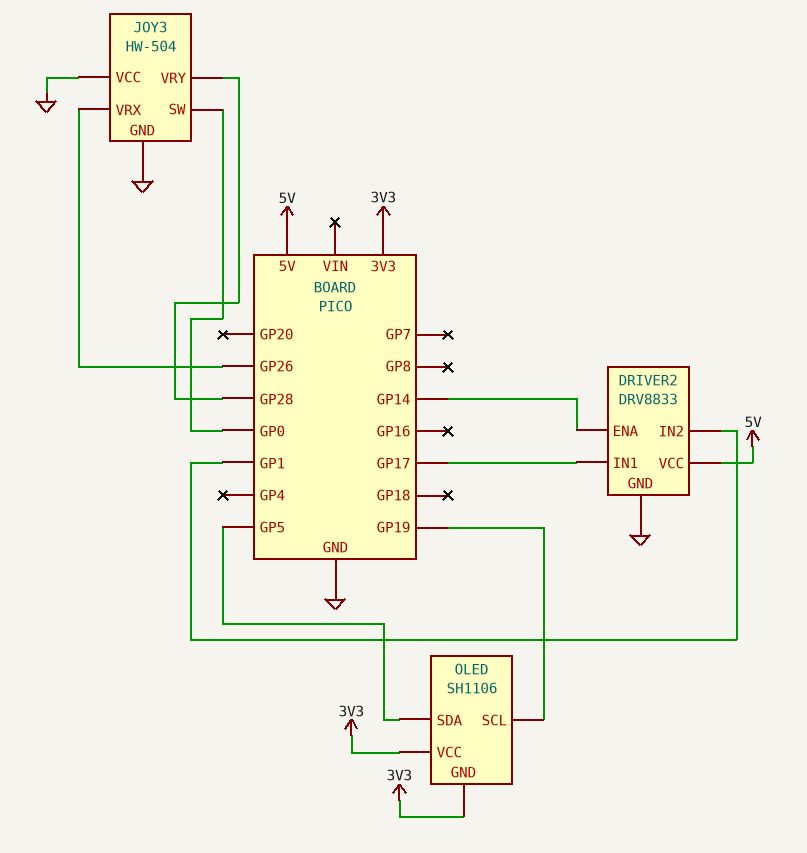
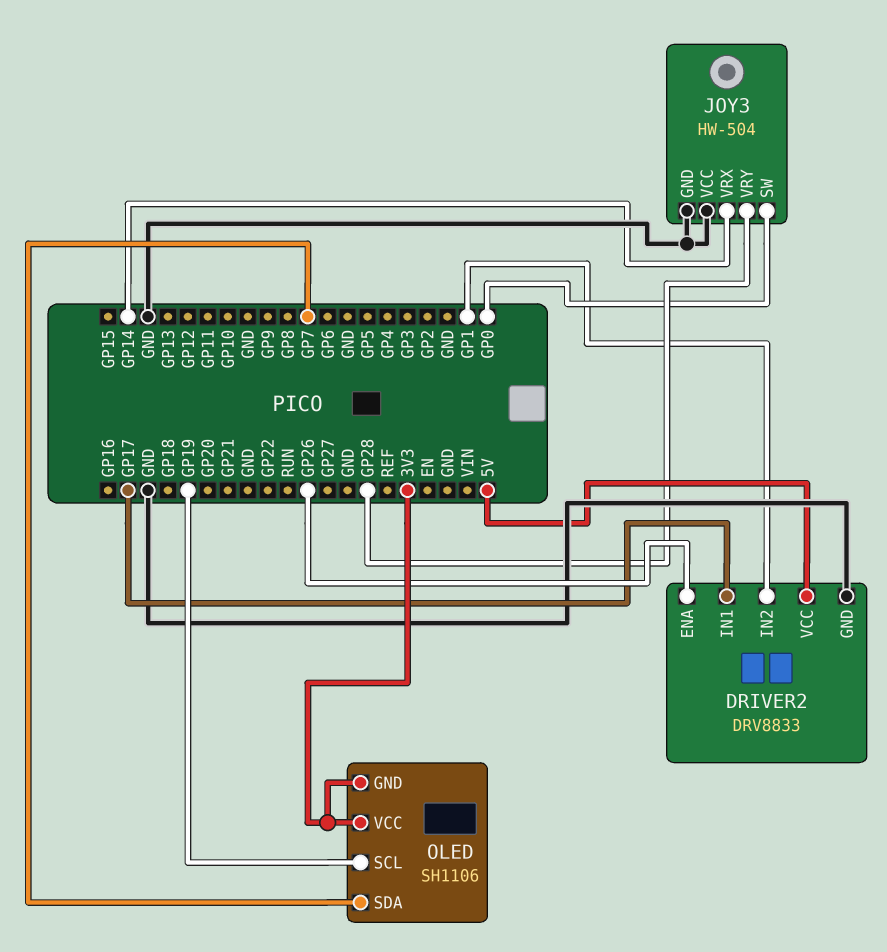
DRIVER2 pin ENA: GP14 -> GP26
JOY3 pin VRX: GP26 -> GP14
OLED pin SDA: GP5 -> GP7

